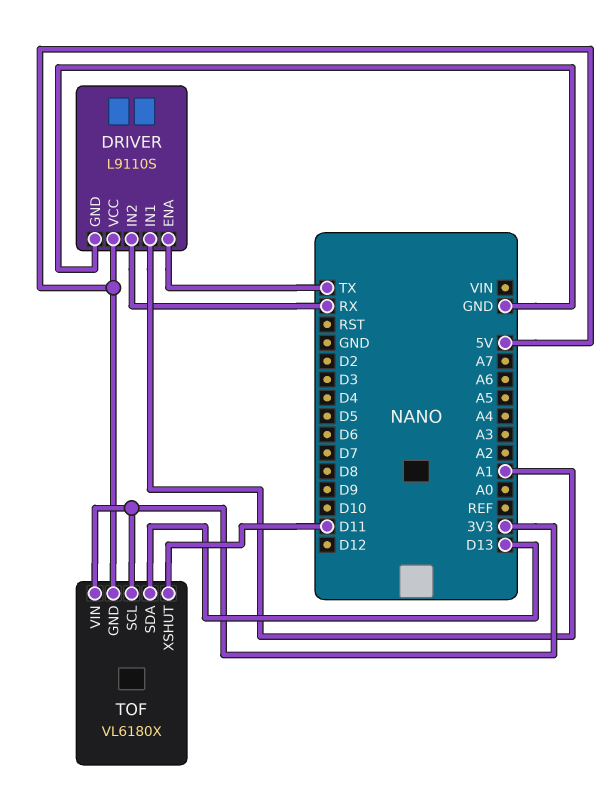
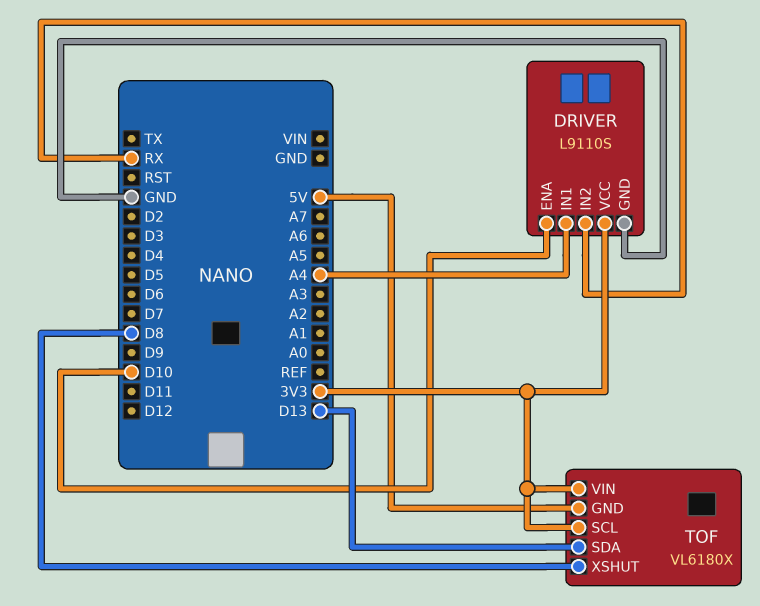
DRIVER pin ENA: TX -> D10
DRIVER pin IN1: A1 -> A4
DRIVER pin VCC: 5V -> 3V3
TOF pin XSHUT: D11 -> D8

